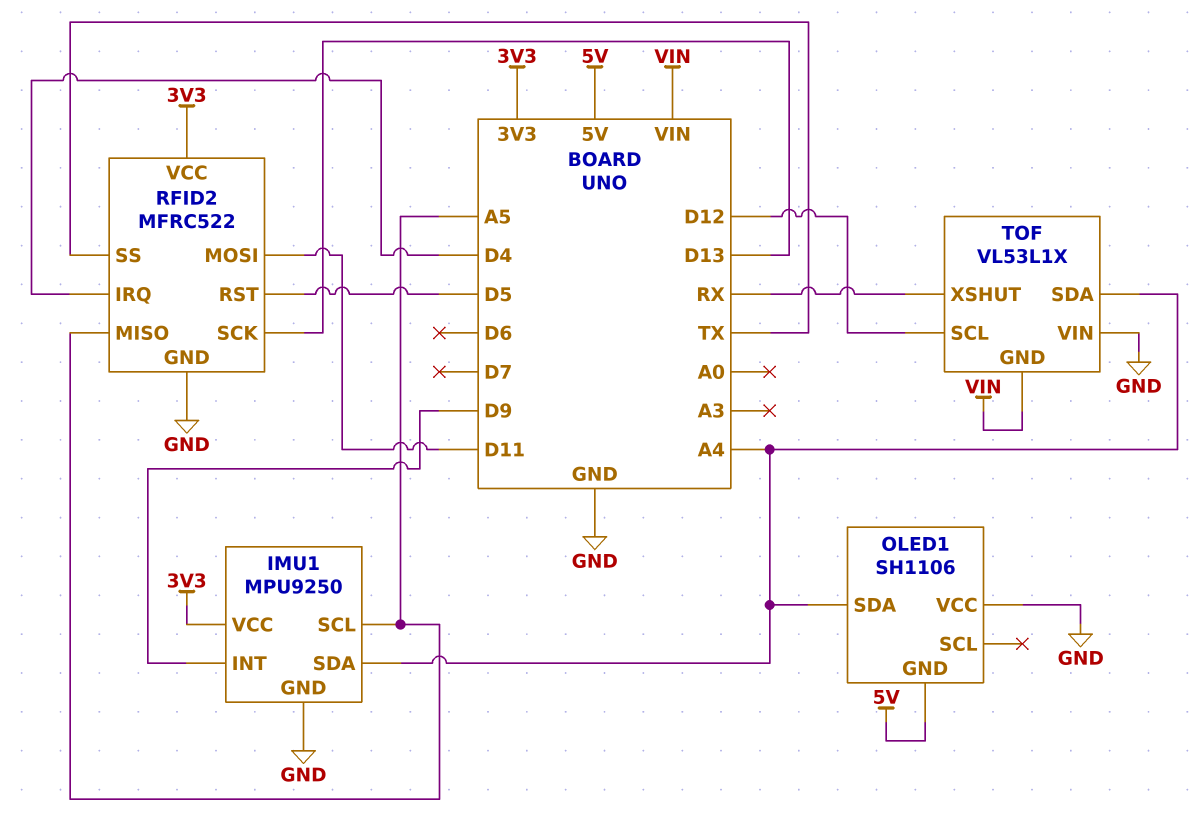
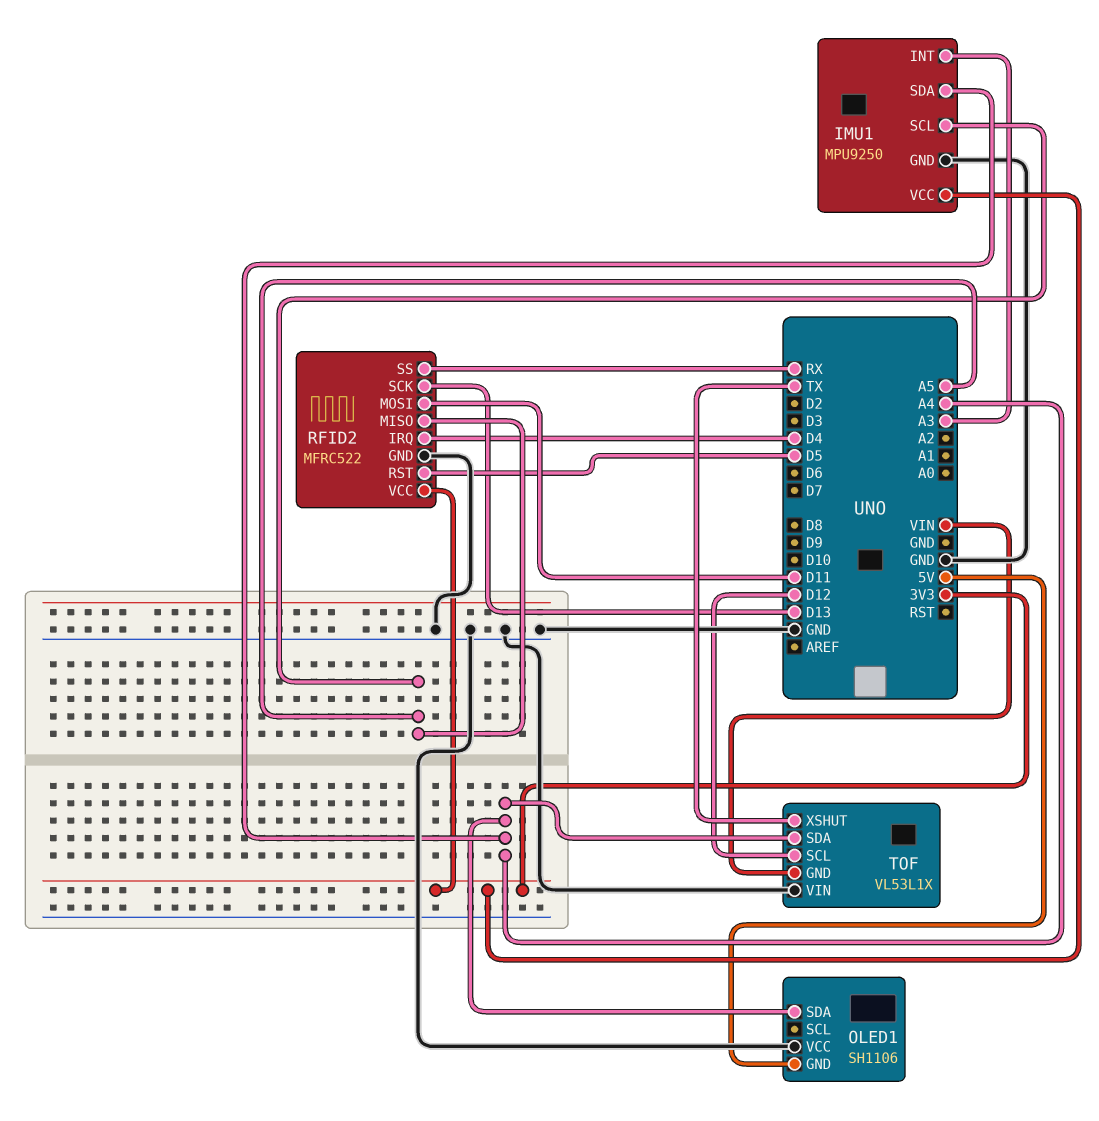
IMU1 pin INT: D9 -> A3
RFID2 pin SS: TX -> RX
TOF pin XSHUT: RX -> TX

